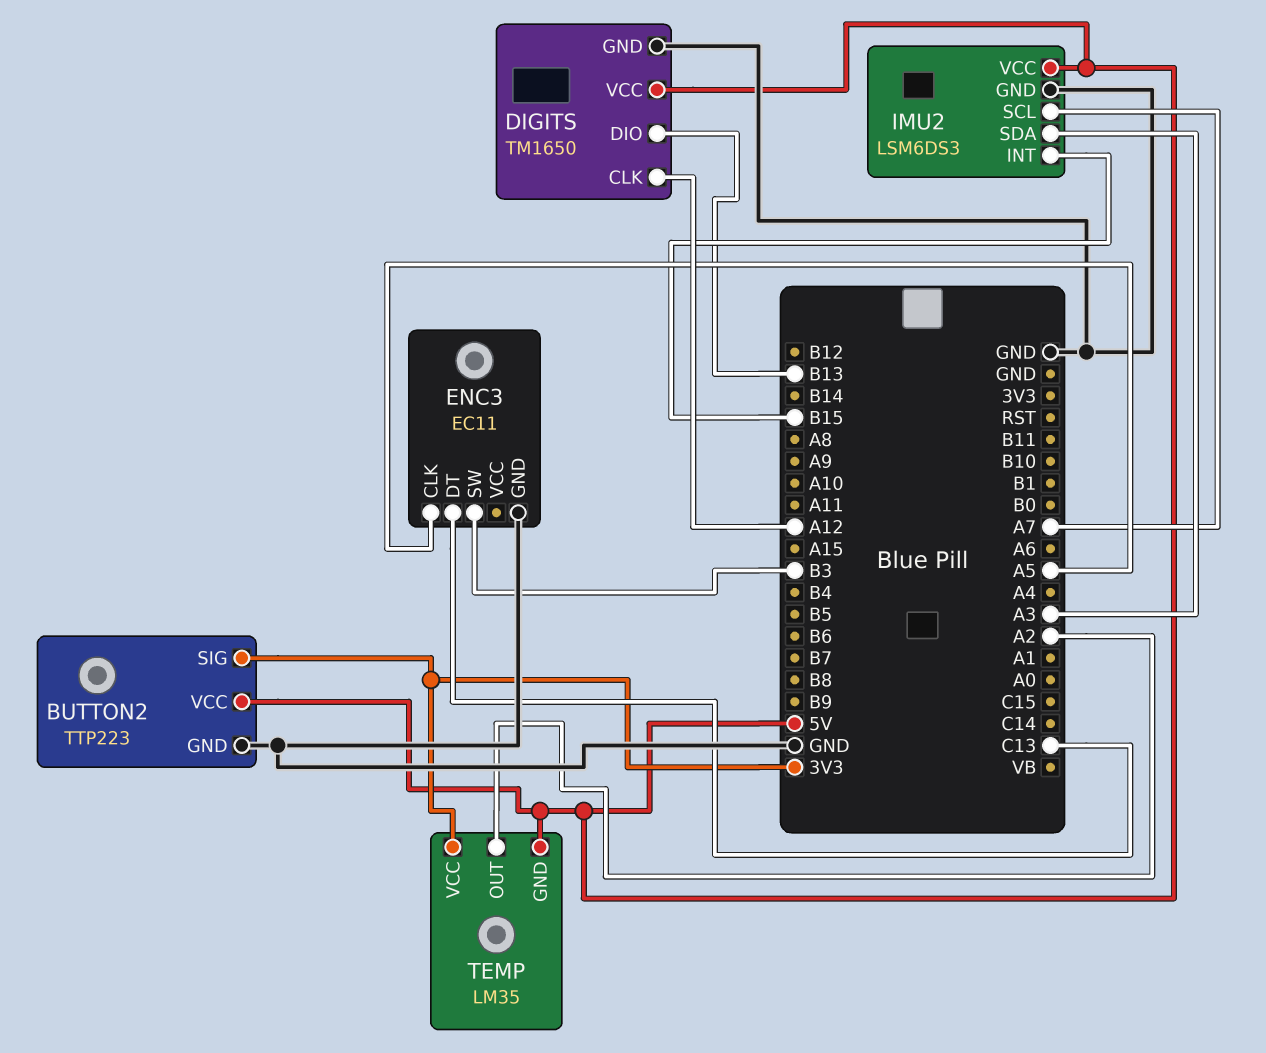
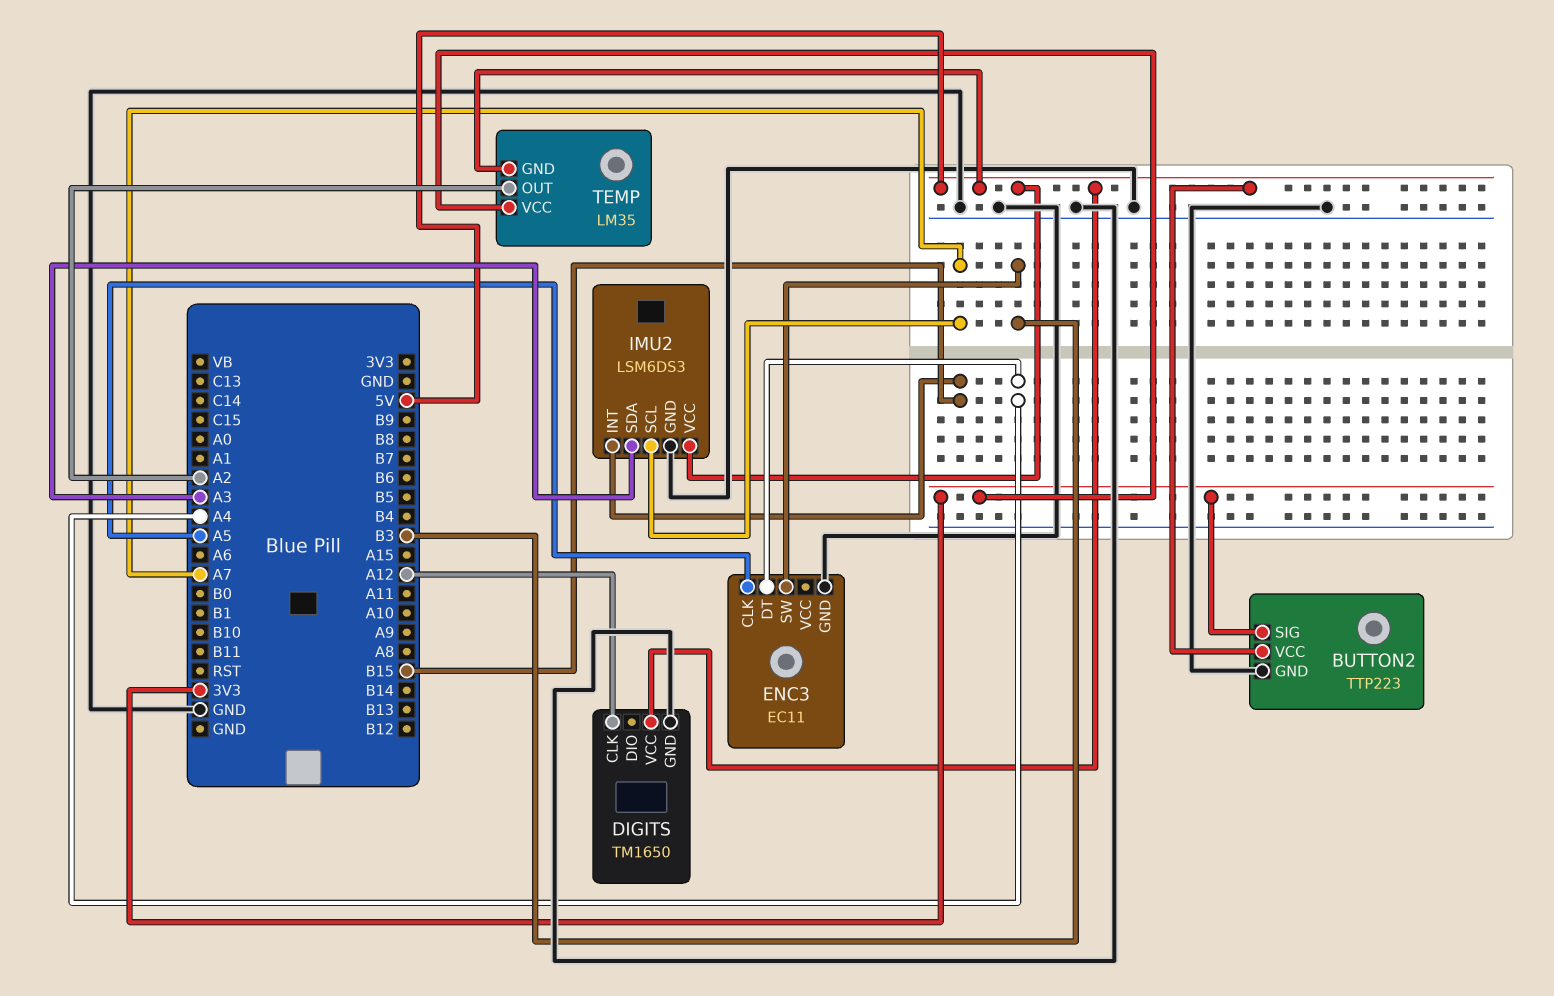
DIGITS pin DIO: B13 -> none
ENC3 pin DT: C13 -> A4

